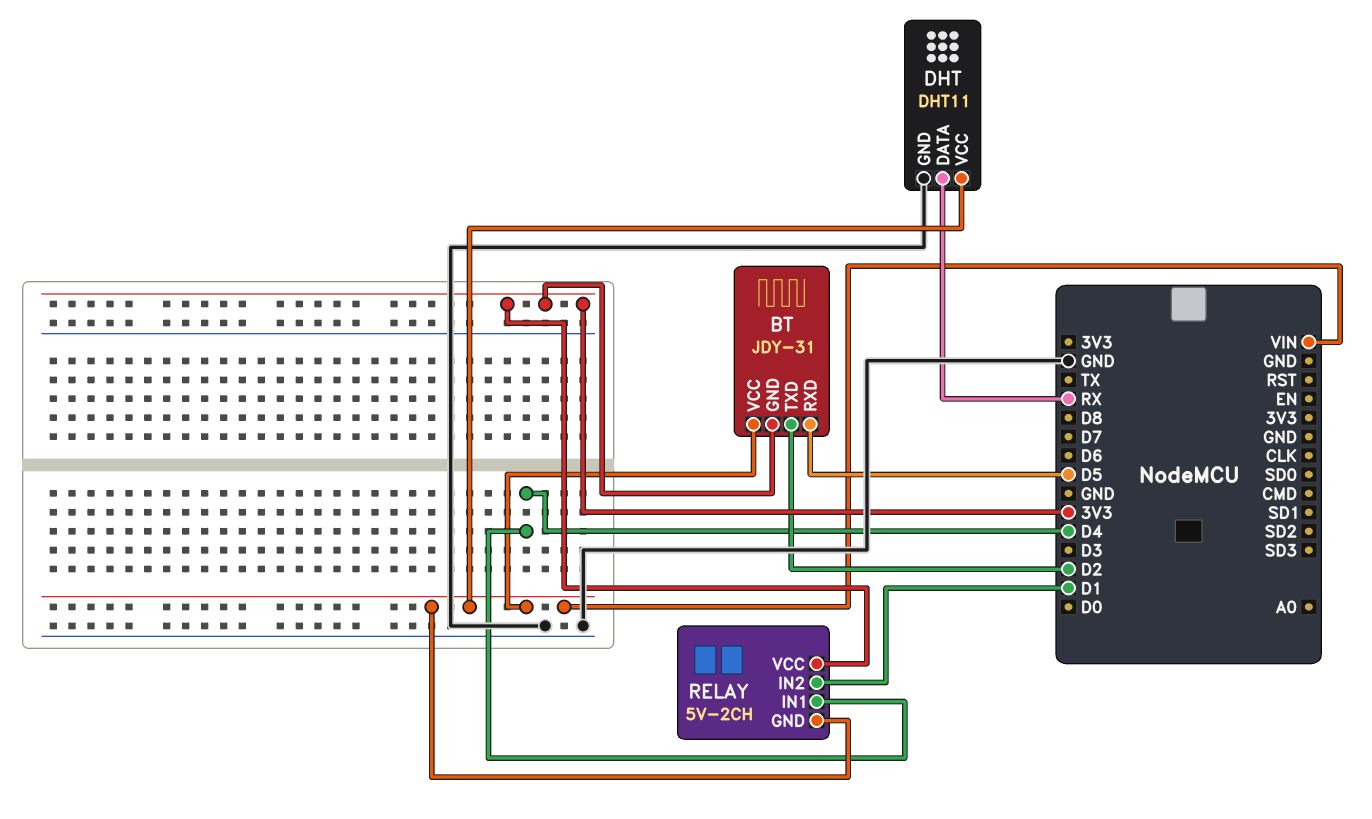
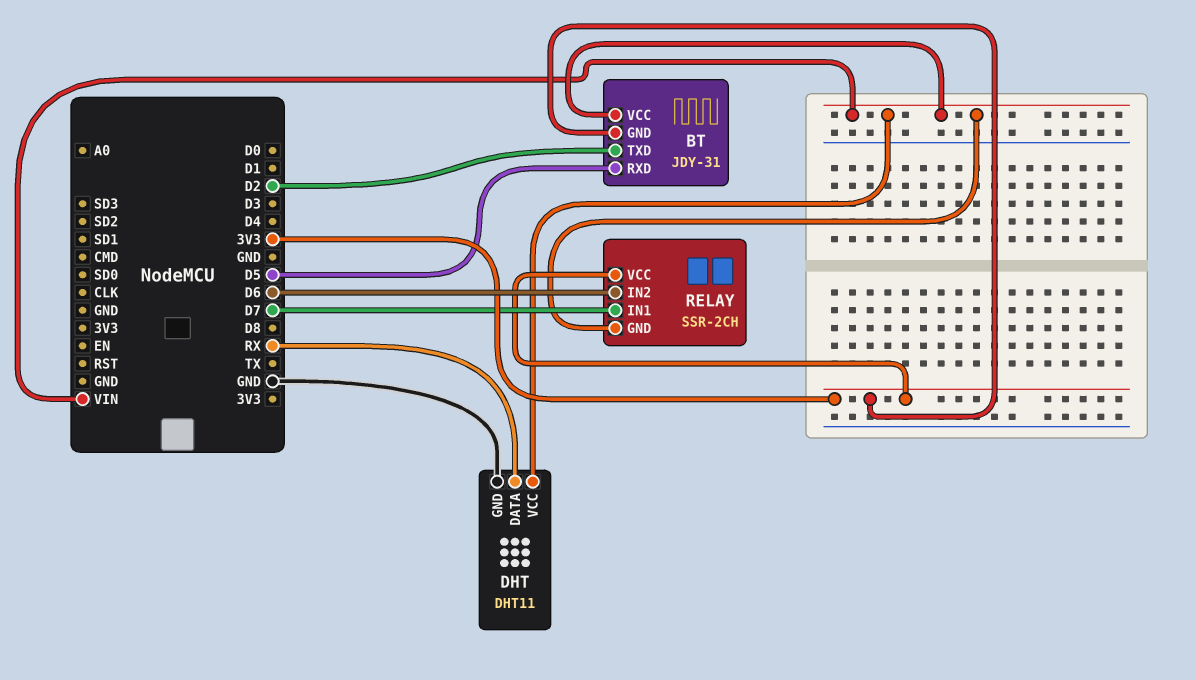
RELAY: 5V-2CH -> SSR-2CH
RELAY pin IN1: D4 -> D7
RELAY pin IN2: D1 -> D6

